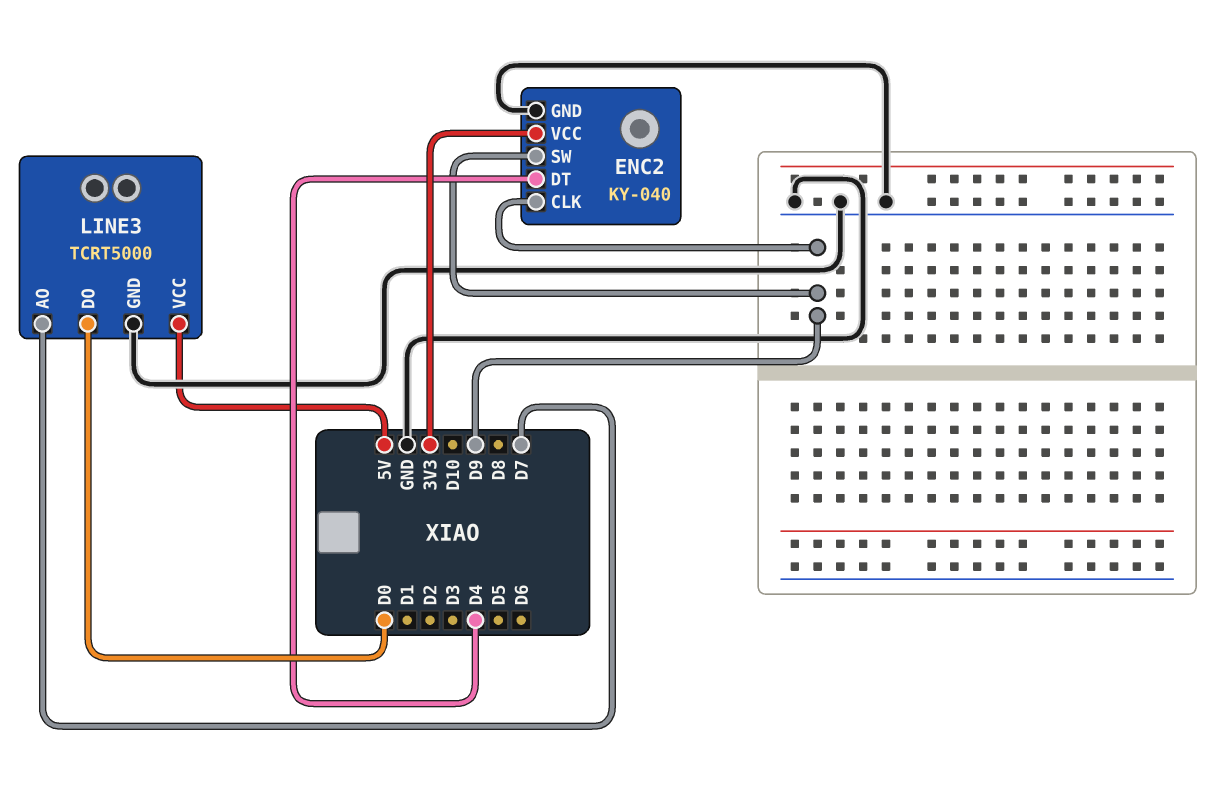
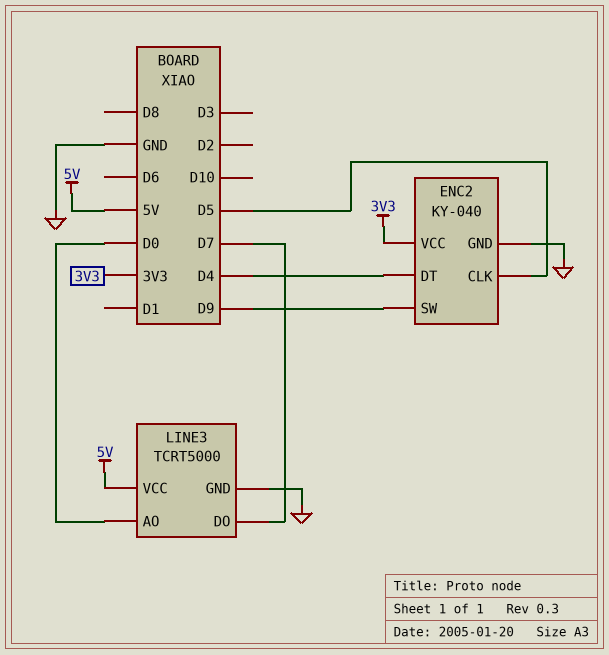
ENC2 pin CLK: D9 -> D5
LINE3 pin AO: D7 -> D0
LINE3 pin DO: D0 -> D7

